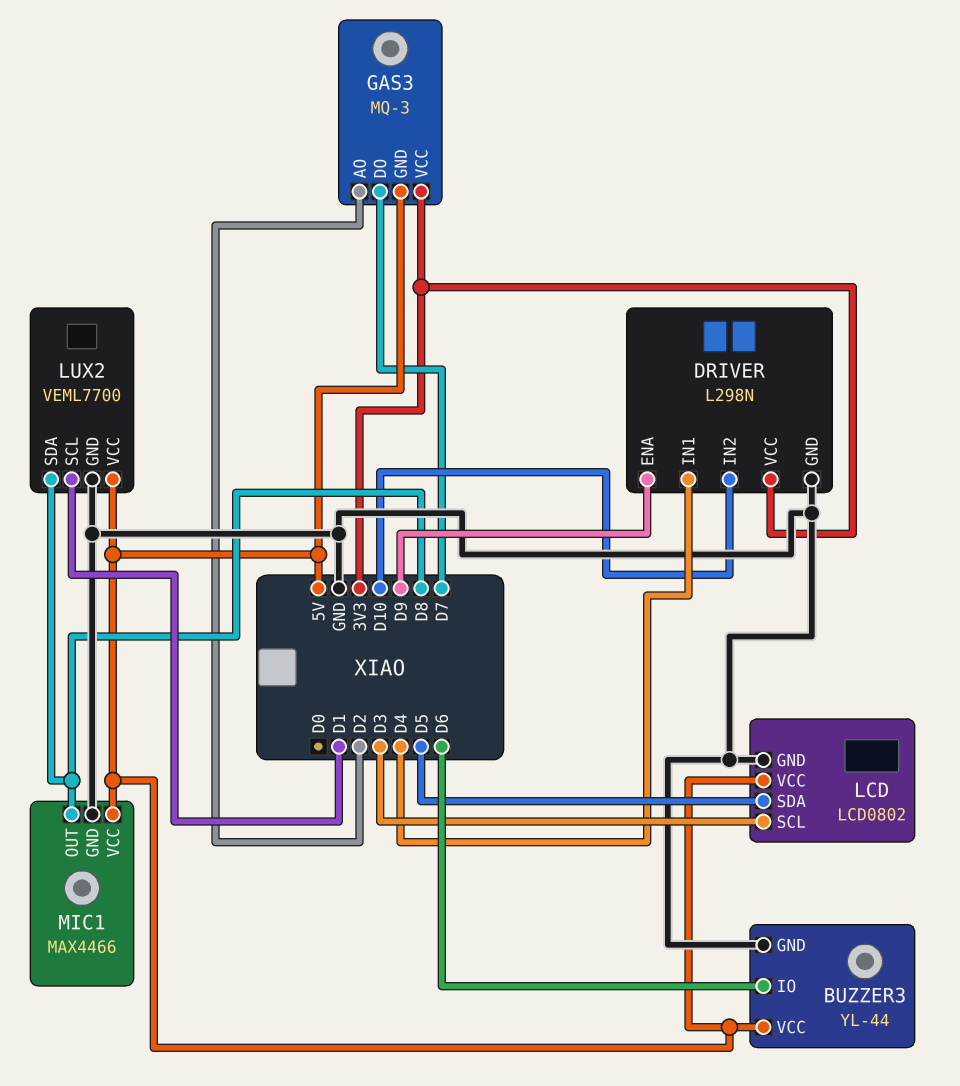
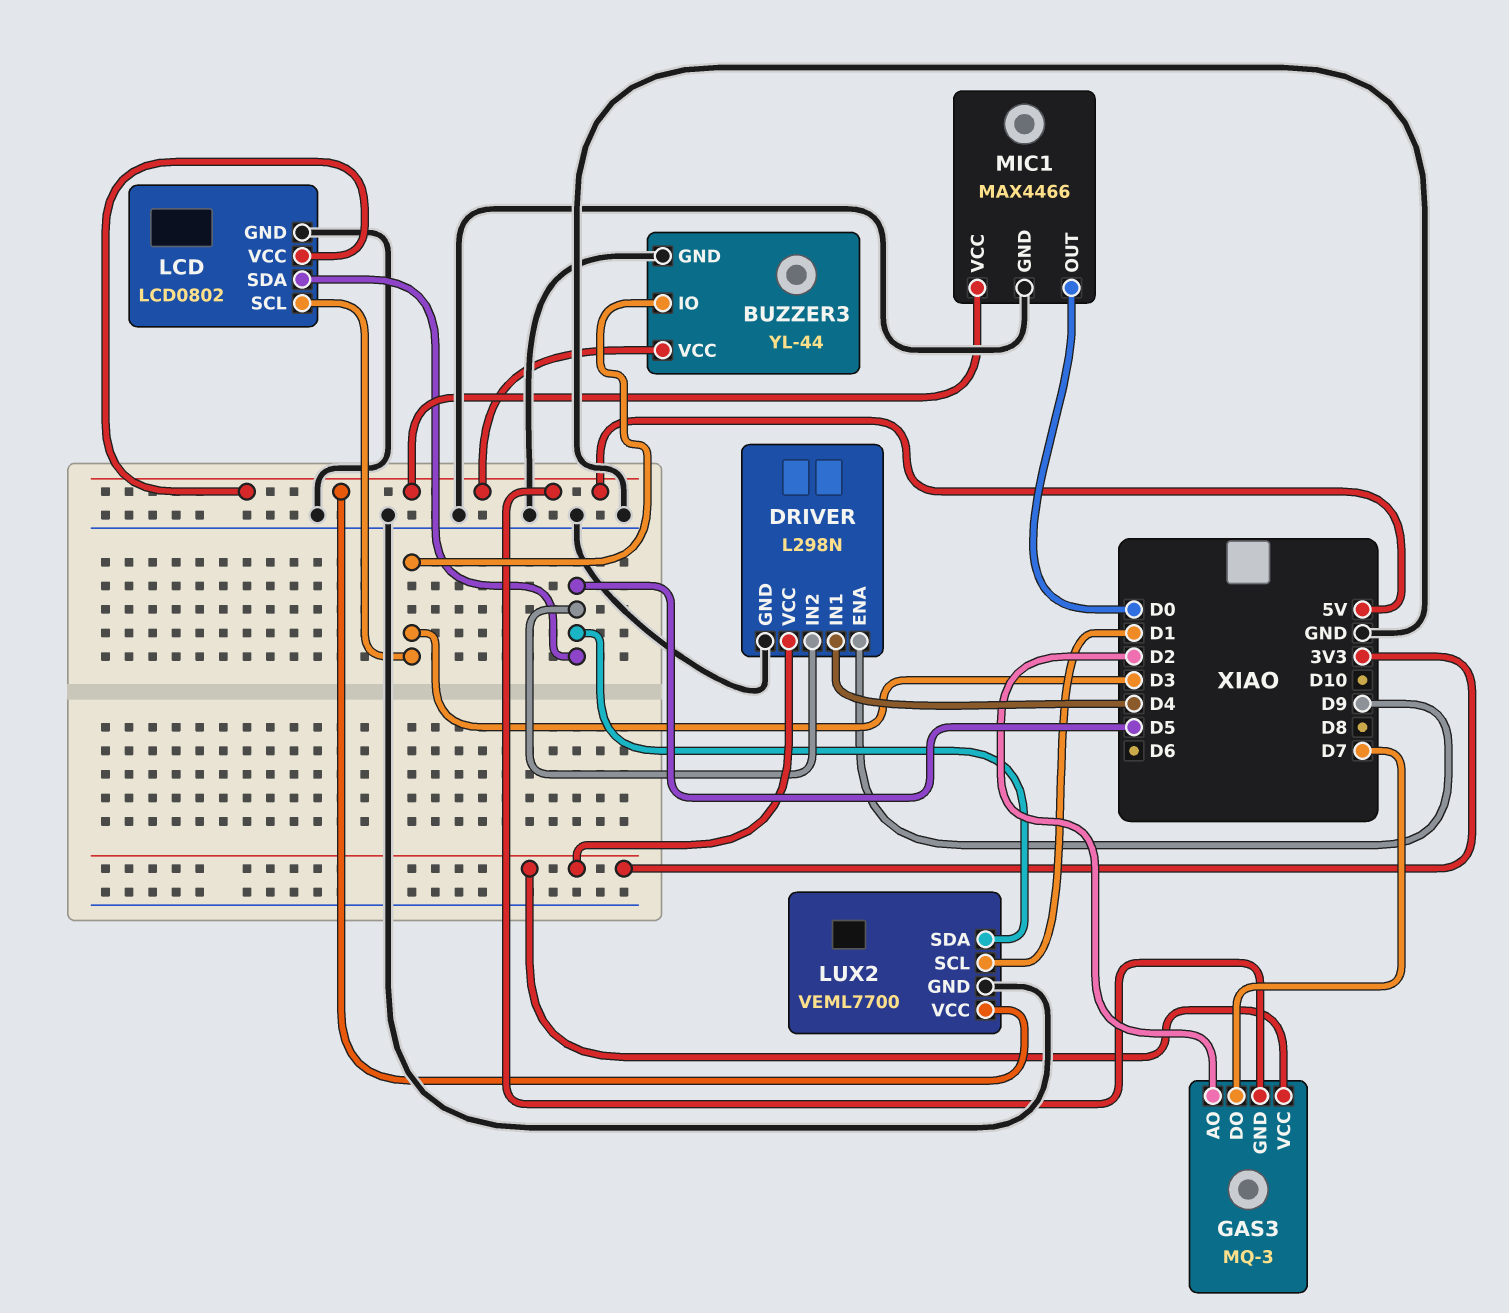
BUZZER3 pin IO: D6 -> D3
DRIVER pin IN2: D10 -> D5
LUX2 pin SDA: D8 -> D5
MIC1 pin OUT: D8 -> D0

